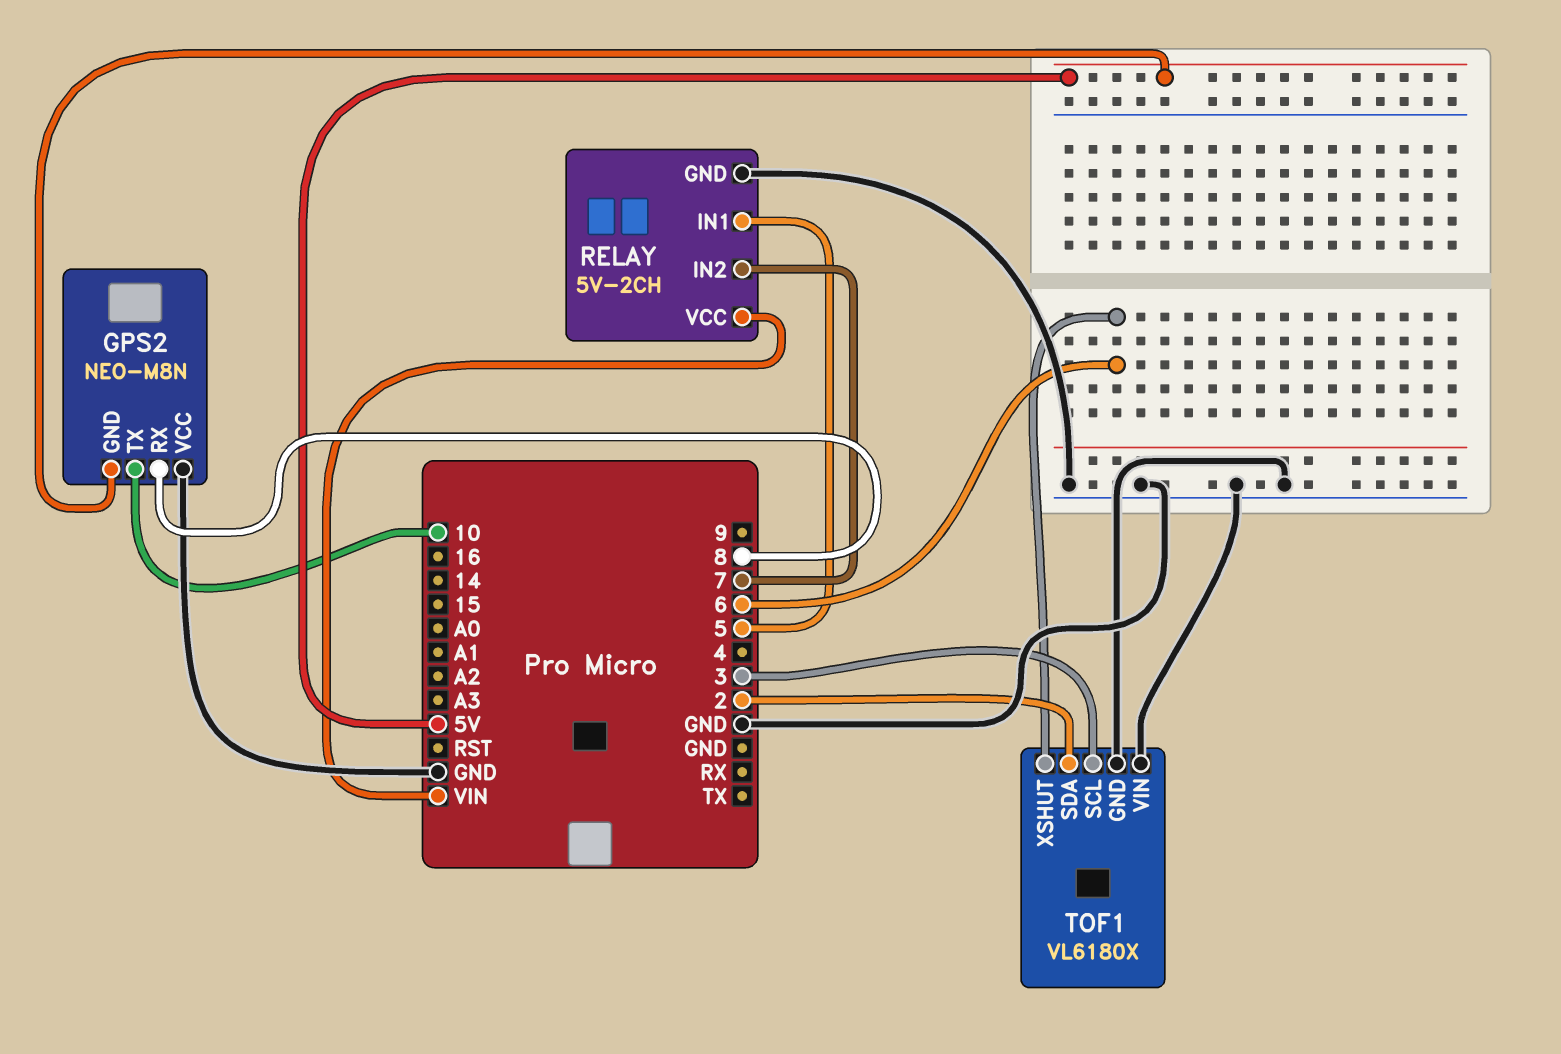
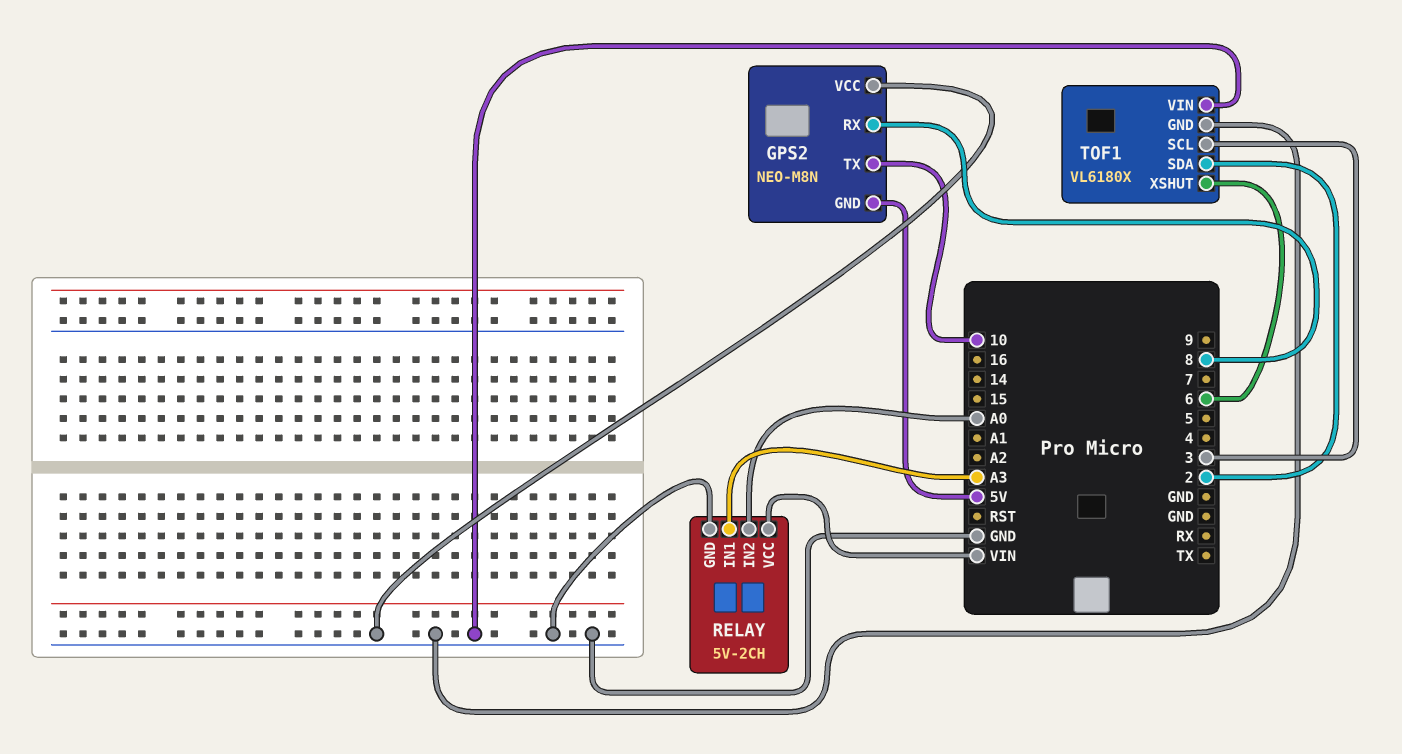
RELAY pin IN1: 5 -> A3
RELAY pin IN2: 7 -> A0

